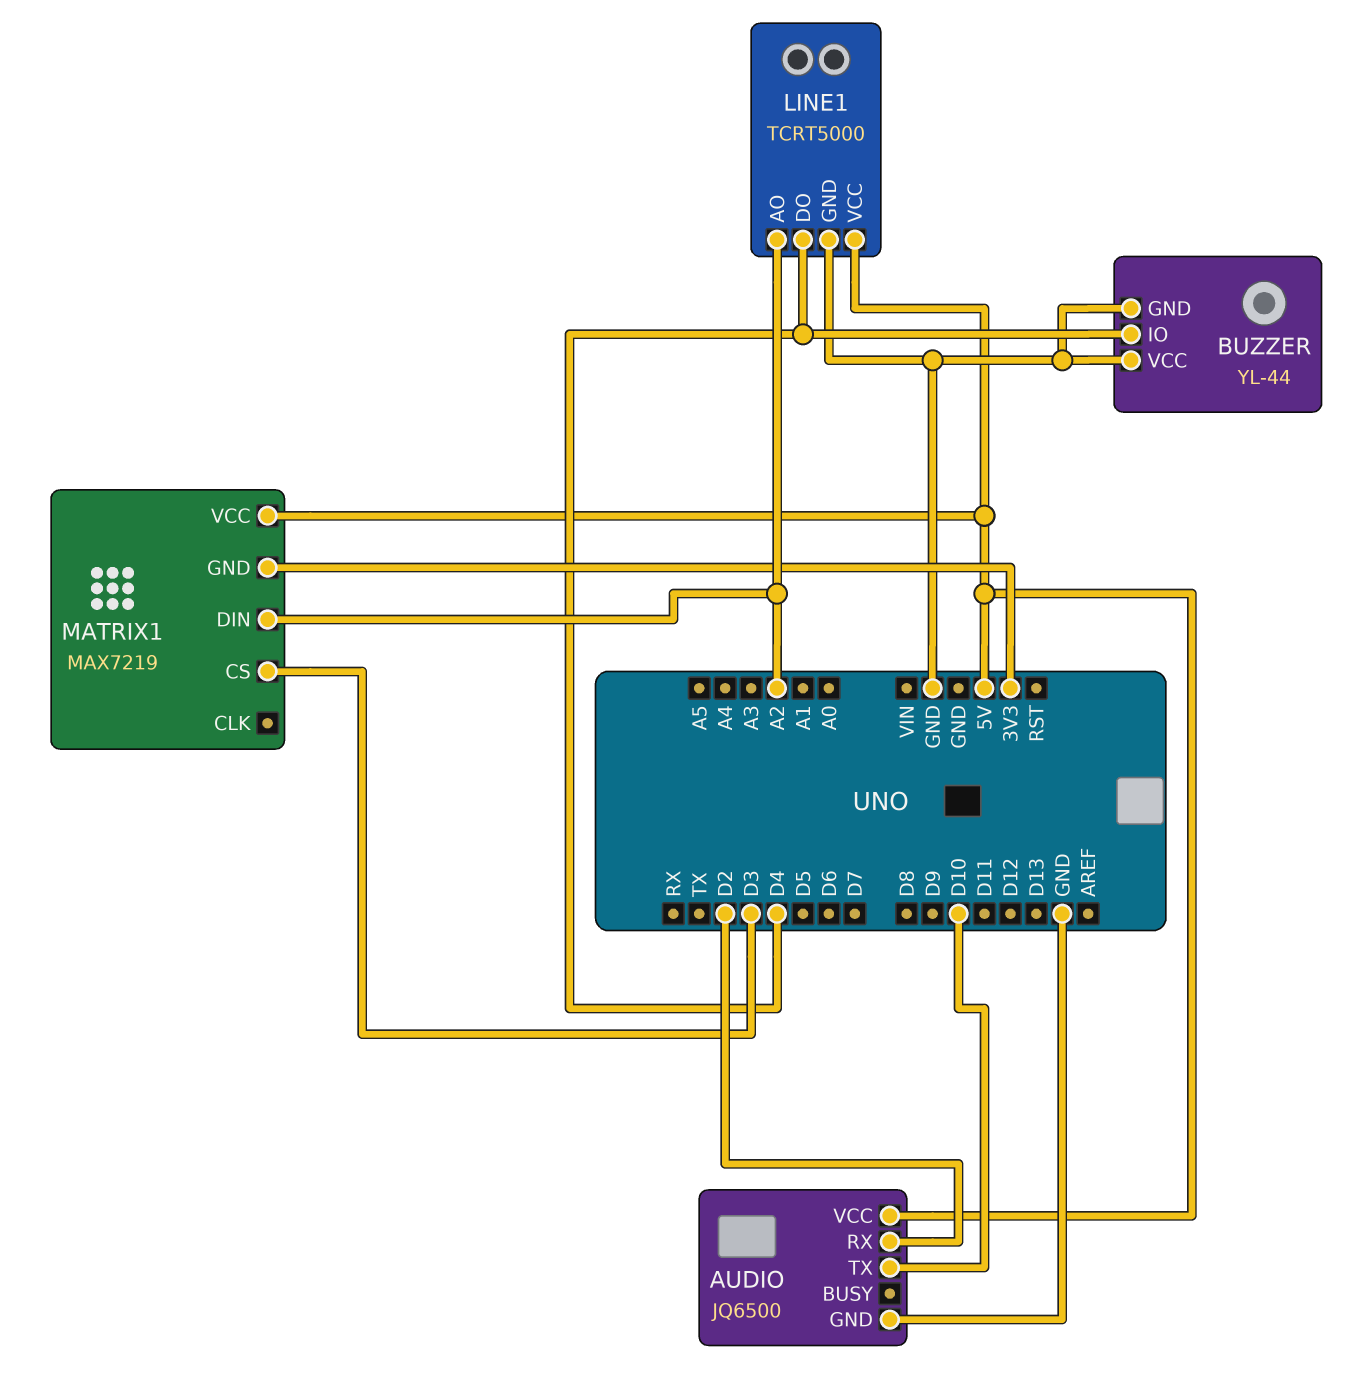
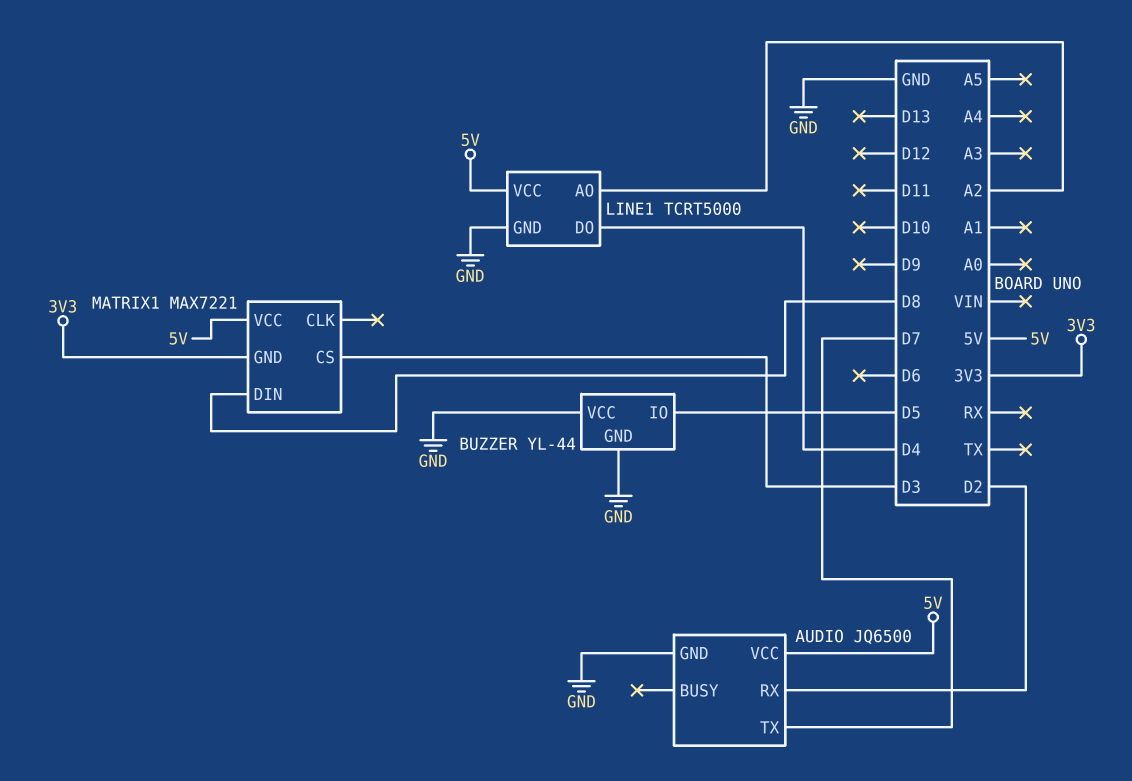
AUDIO pin TX: D10 -> D7
BUZZER pin IO: D4 -> D5
MATRIX1: MAX7219 -> MAX7221
MATRIX1 pin DIN: A2 -> D8

